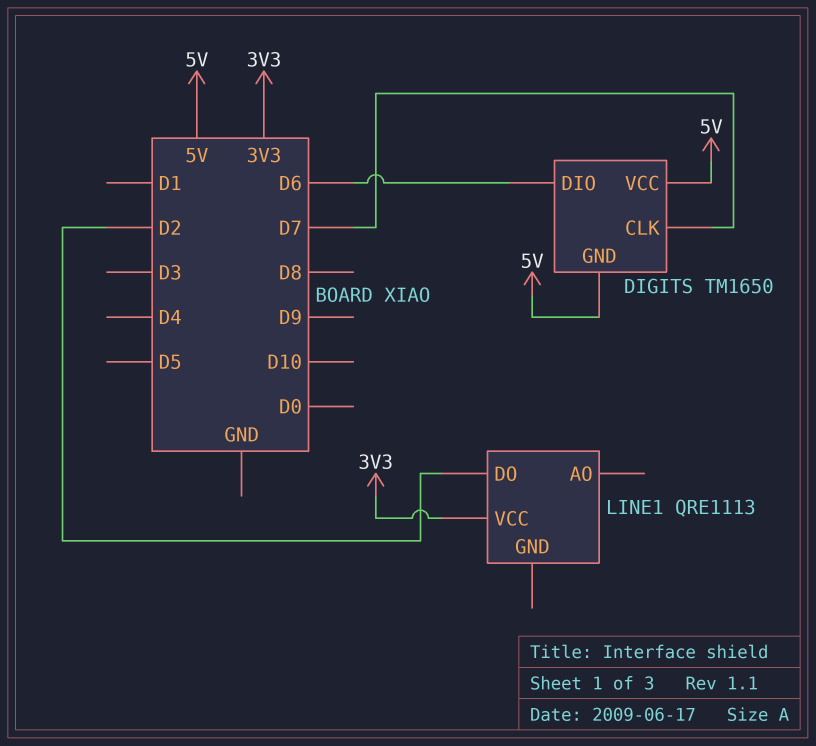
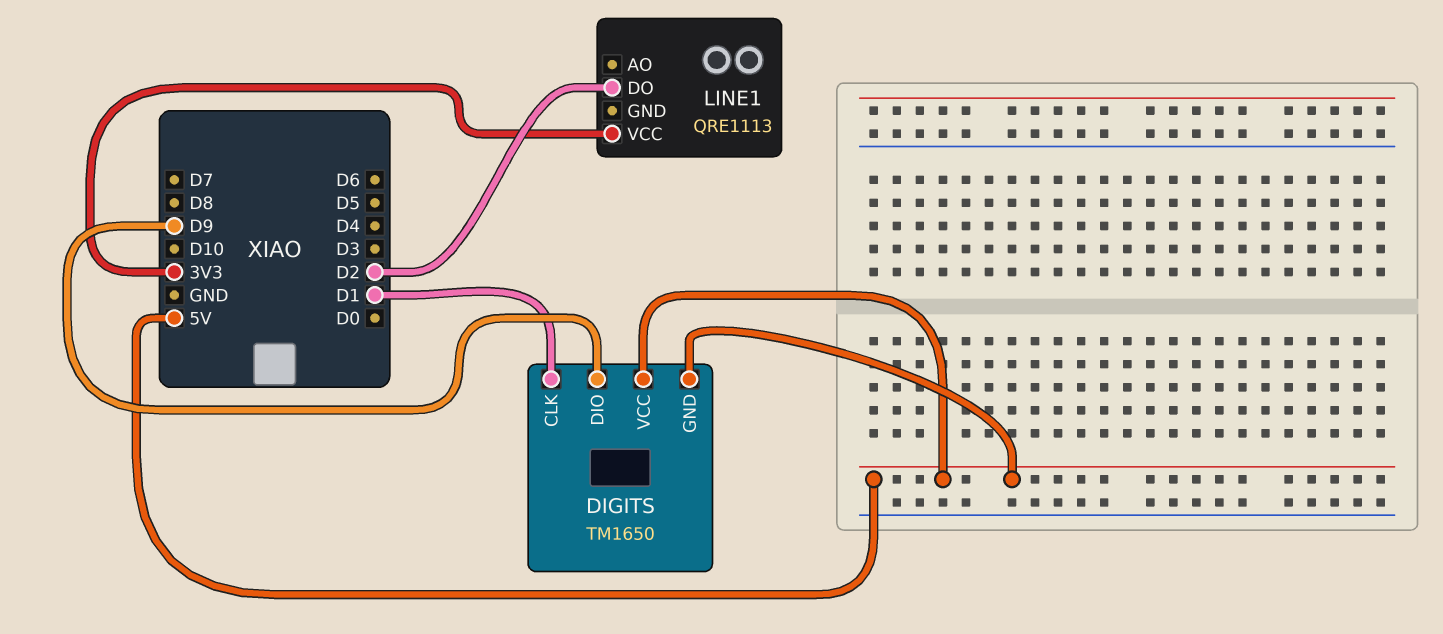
DIGITS pin CLK: D7 -> D1
DIGITS pin DIO: D6 -> D9

